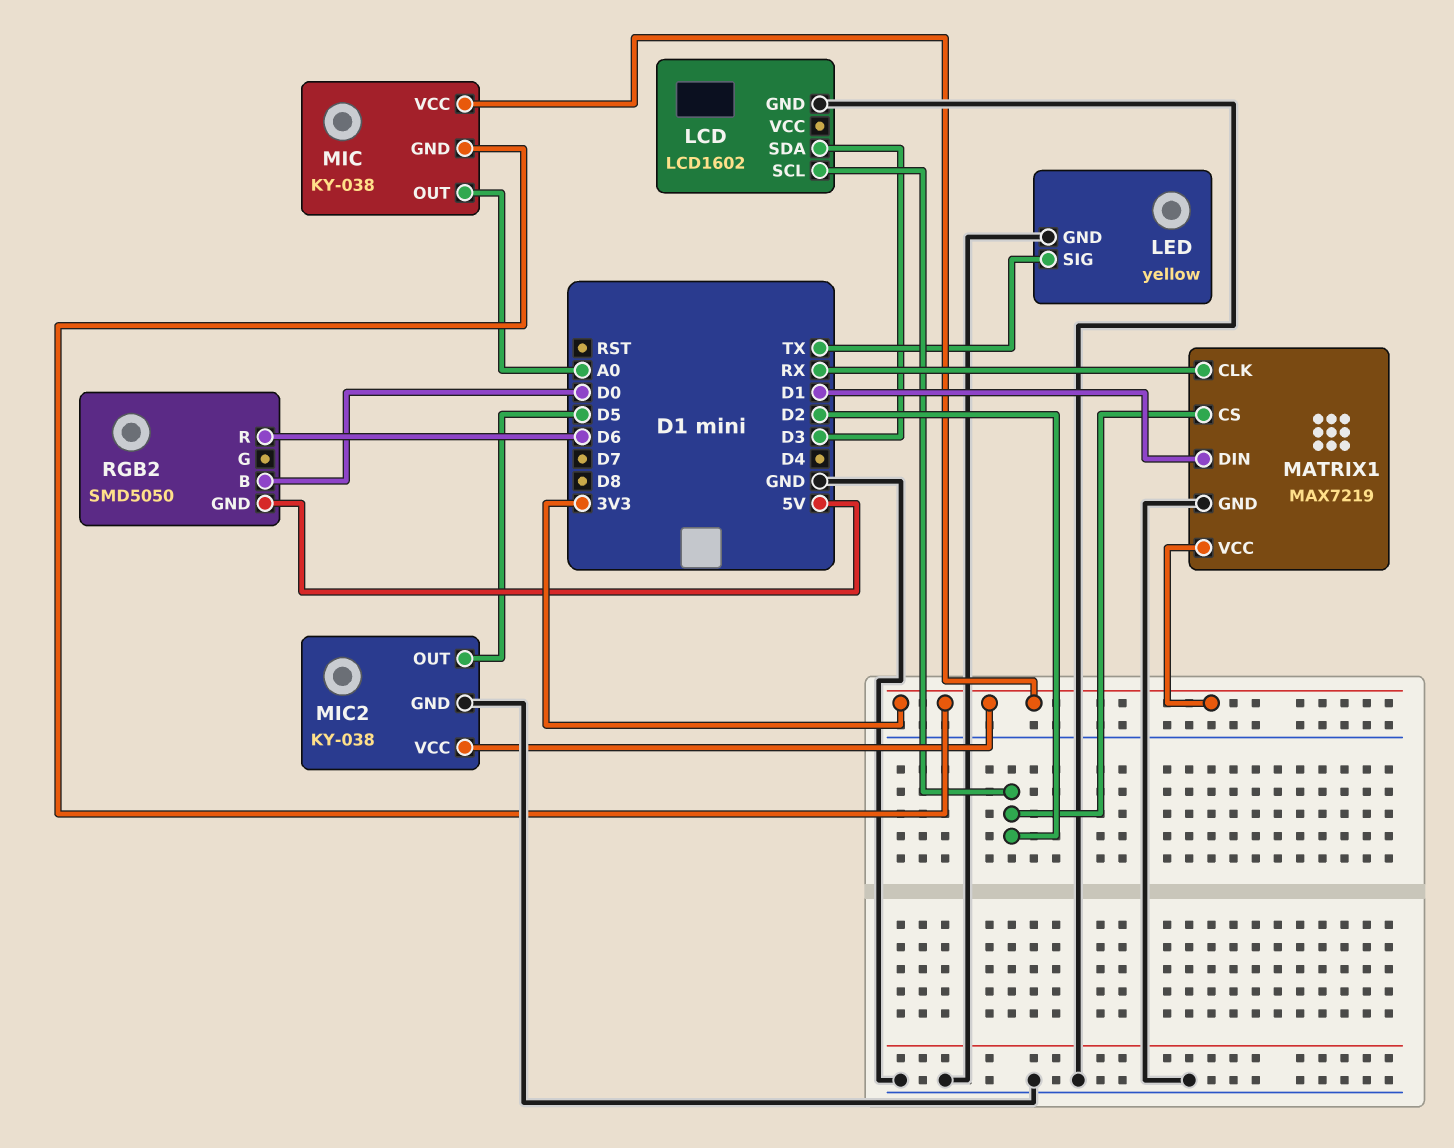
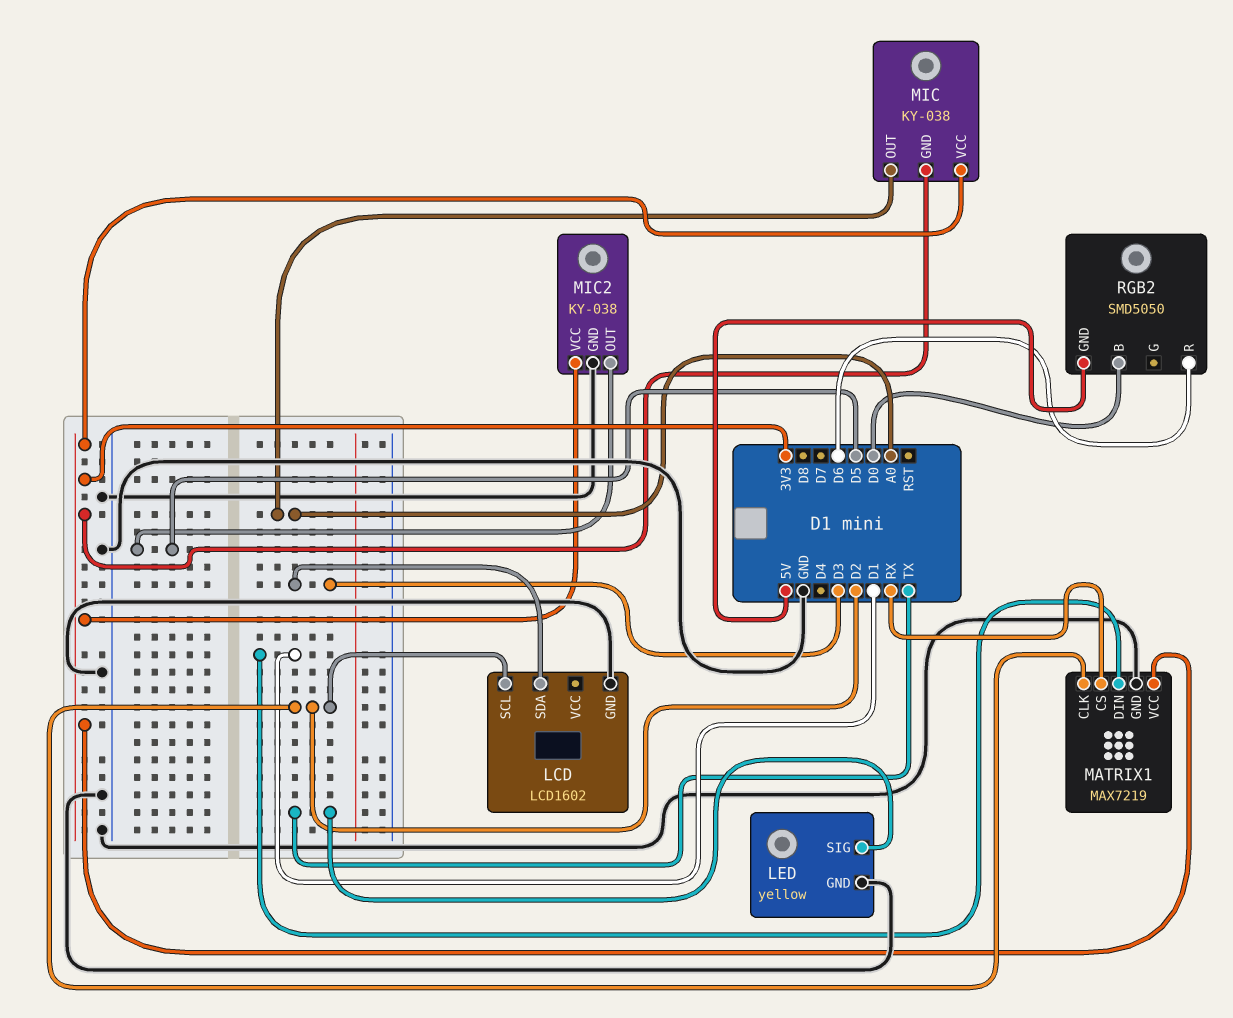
MATRIX1 pin CLK: RX -> D2
MATRIX1 pin CS: D2 -> RX

